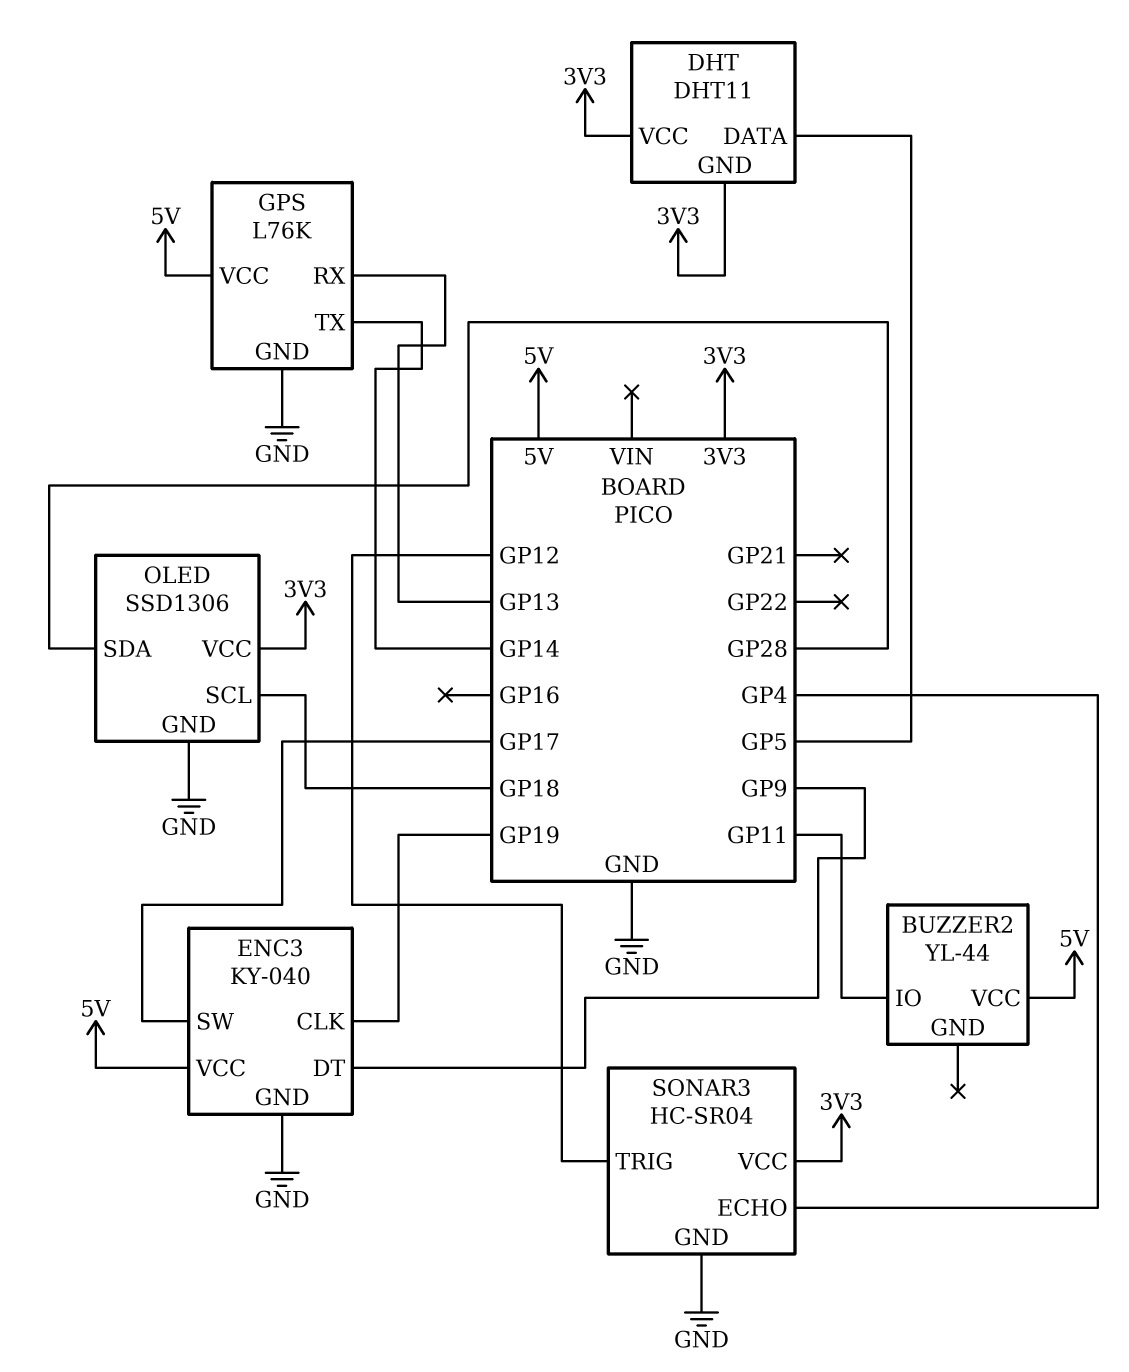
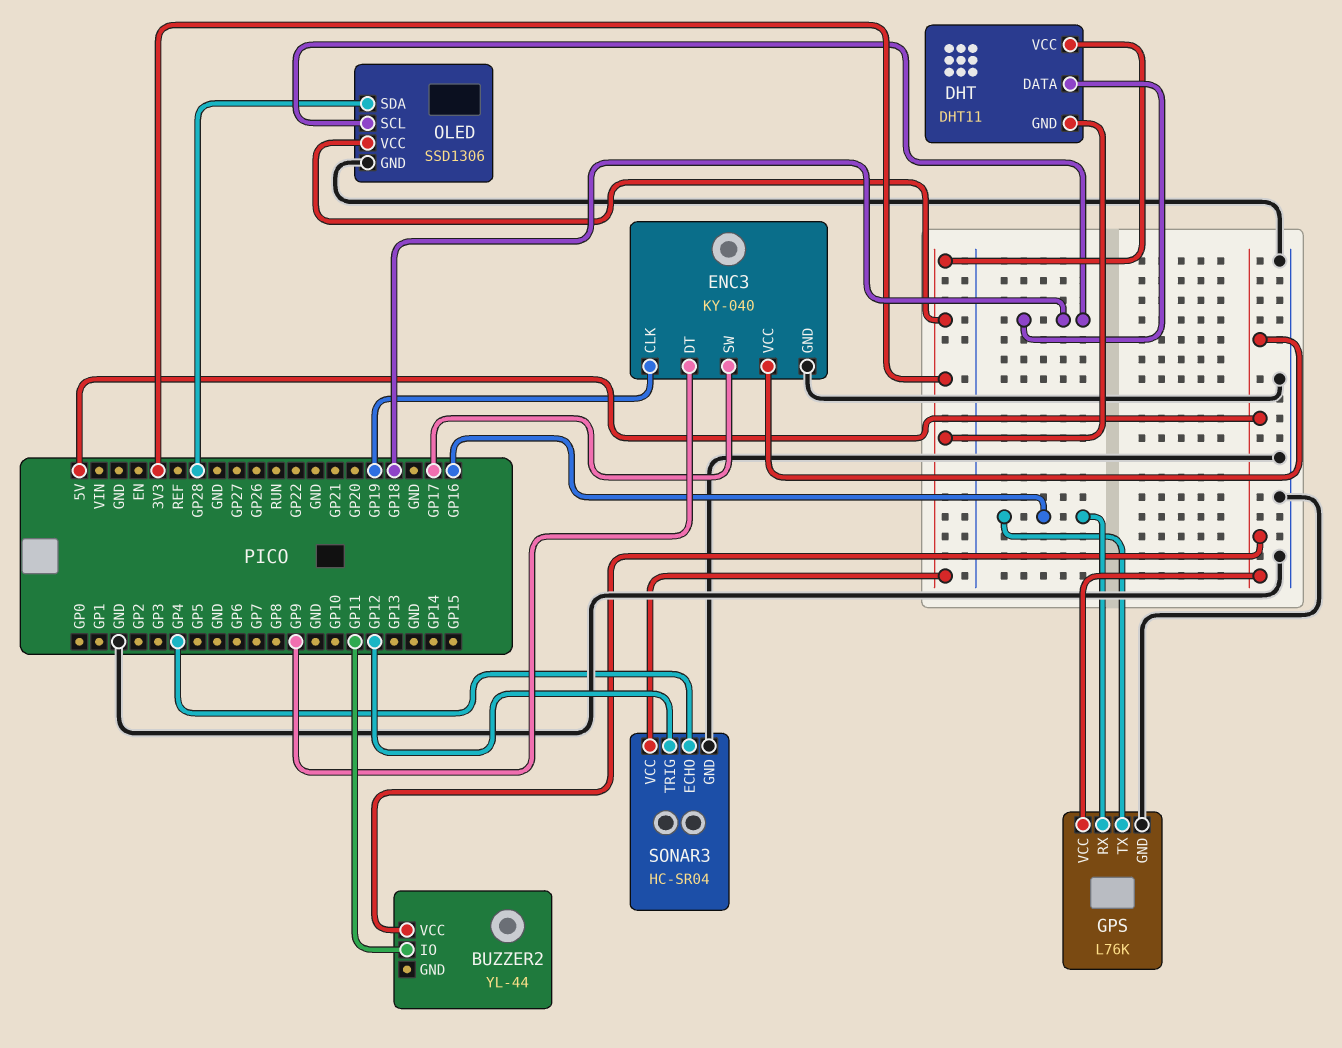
DHT pin DATA: GP5 -> GP18
GPS pin RX: GP13 -> GP16
GPS pin TX: GP14 -> GP16

